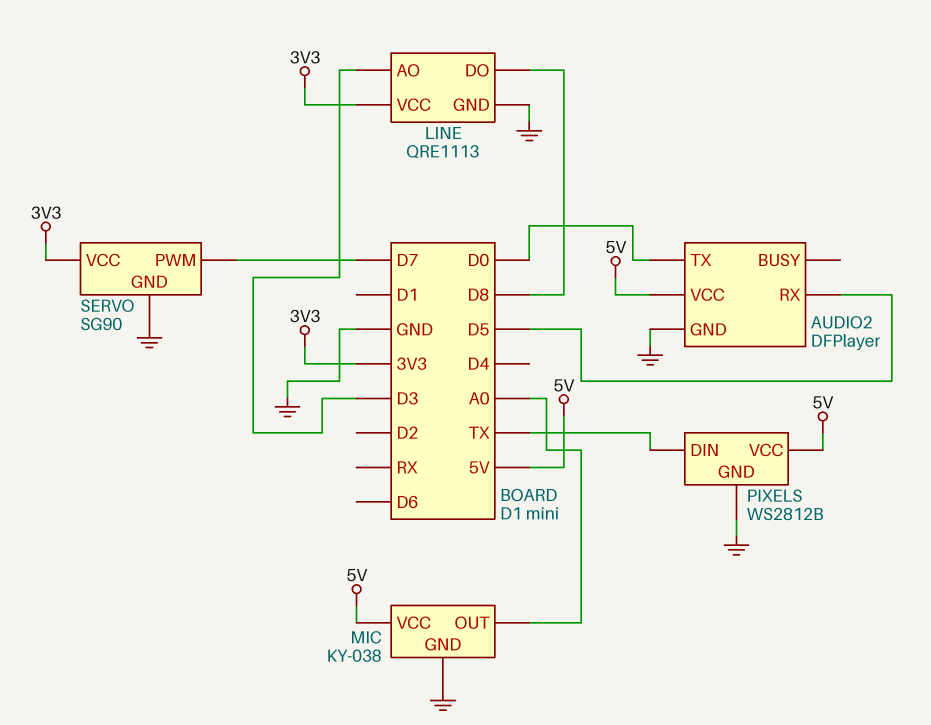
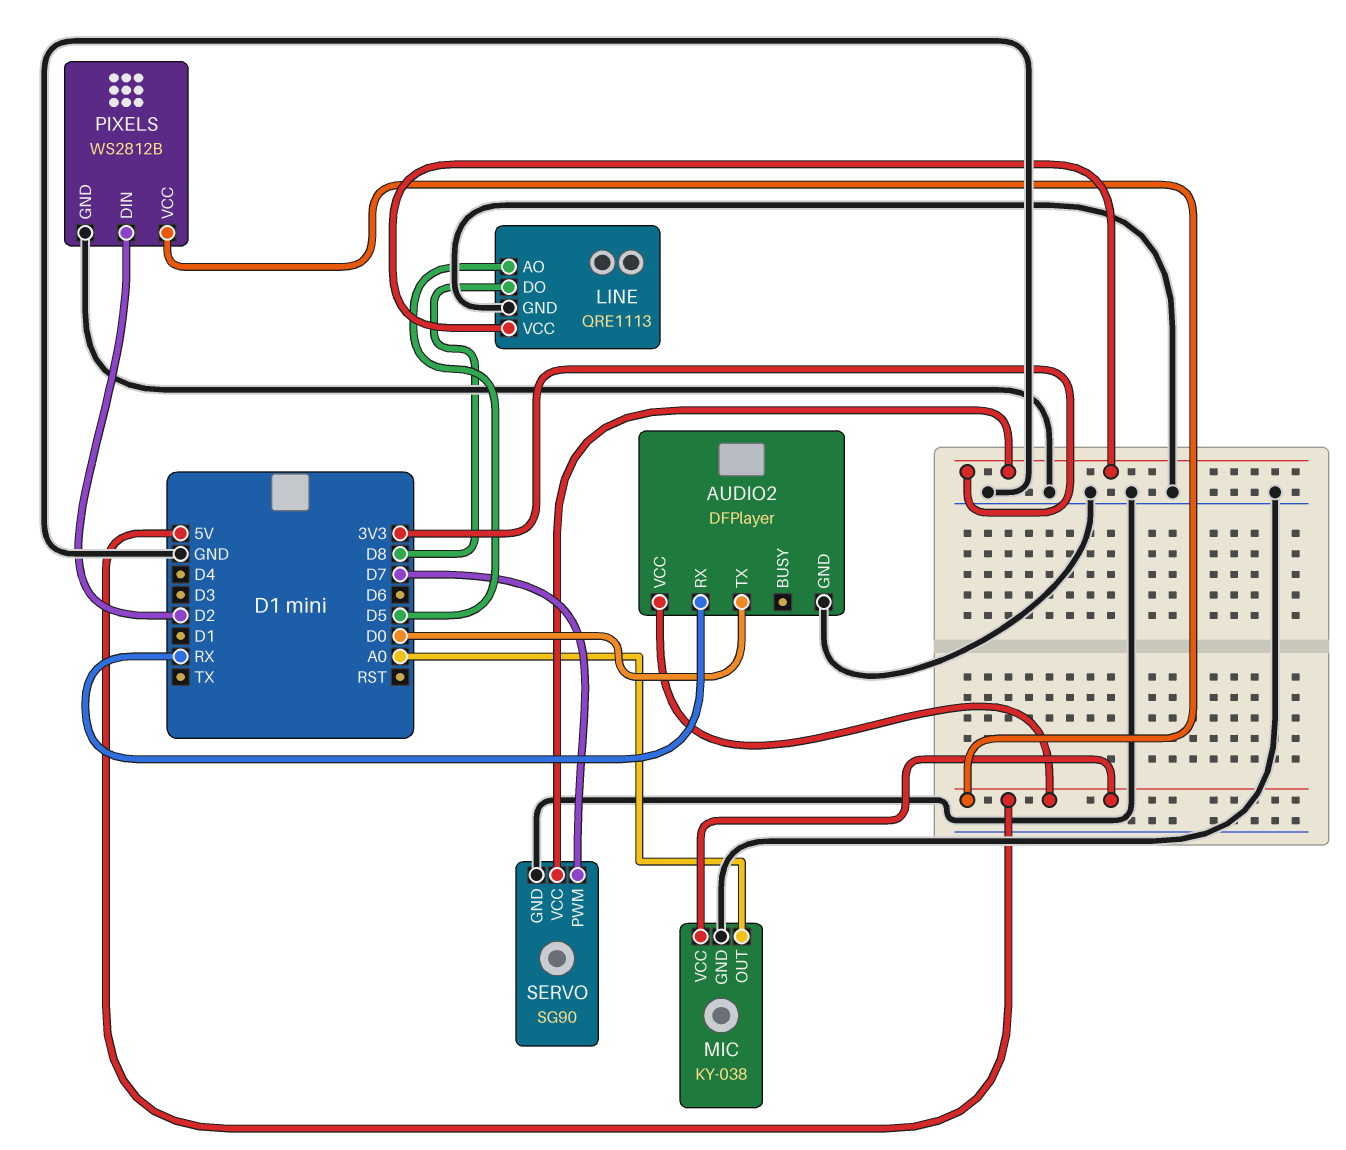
AUDIO2 pin RX: D5 -> RX
LINE pin AO: D3 -> D5
PIXELS pin DIN: TX -> D2

